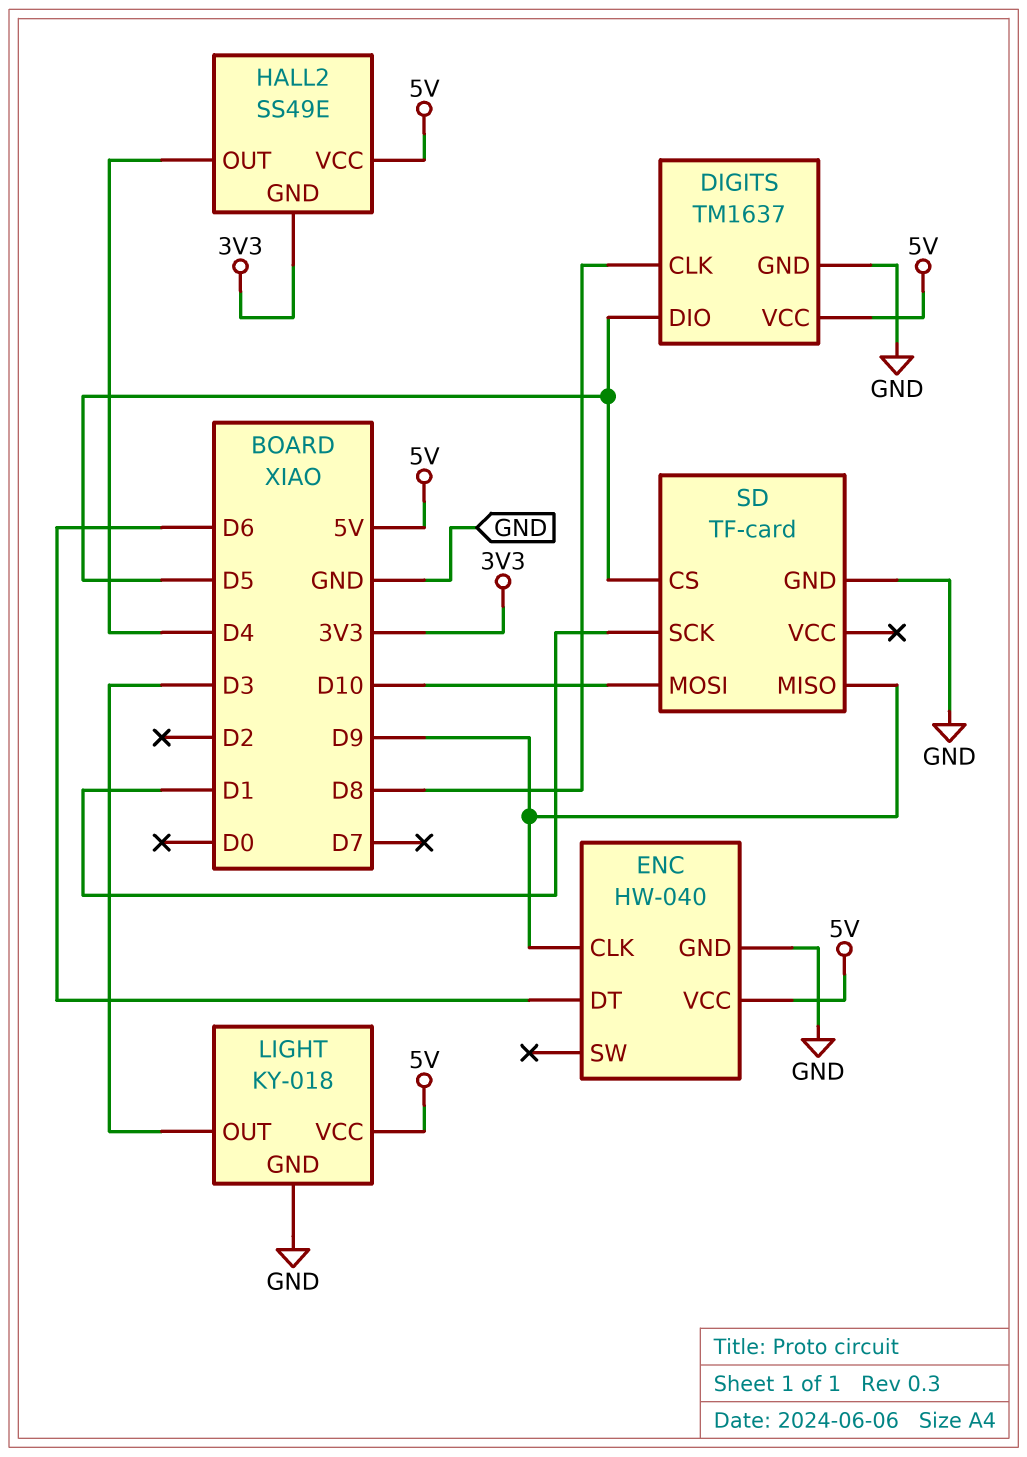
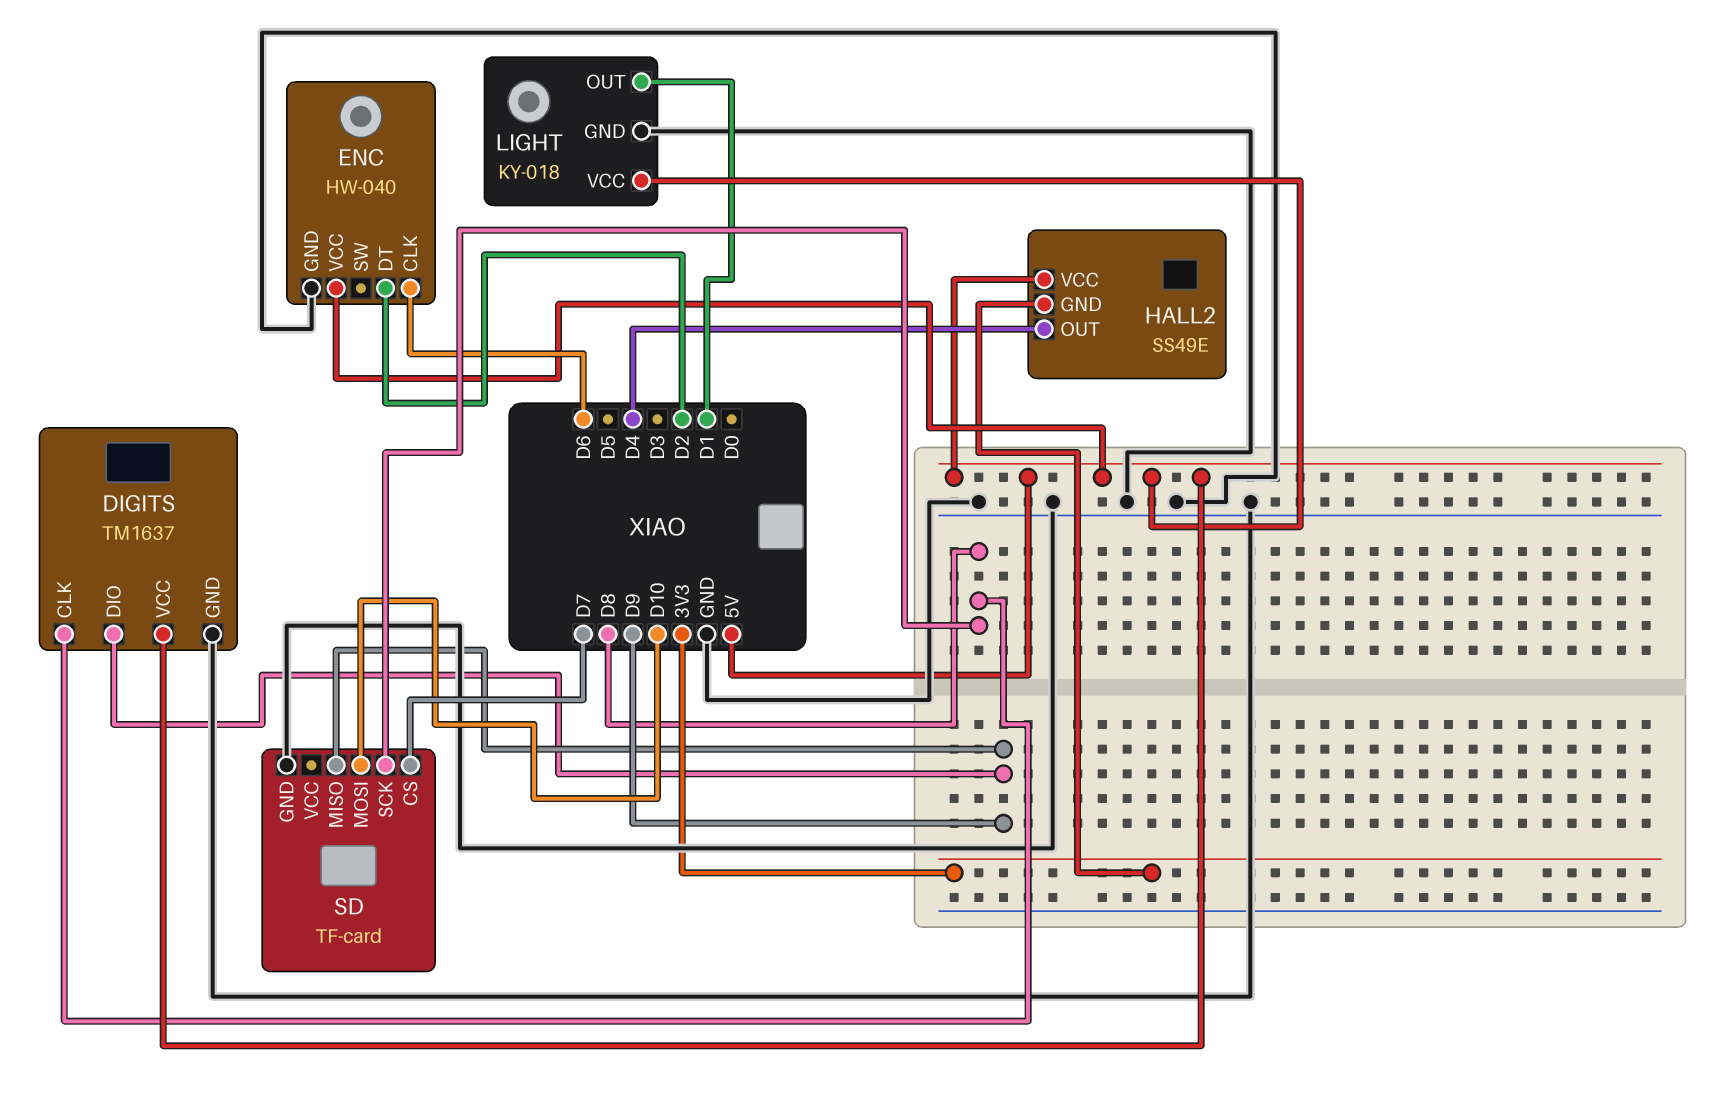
DIGITS pin DIO: D5 -> D9
ENC pin CLK: D9 -> D6
ENC pin DT: D6 -> D2
LIGHT pin OUT: D3 -> D1
SD pin CS: D5 -> D7
SD pin SCK: D1 -> D8

